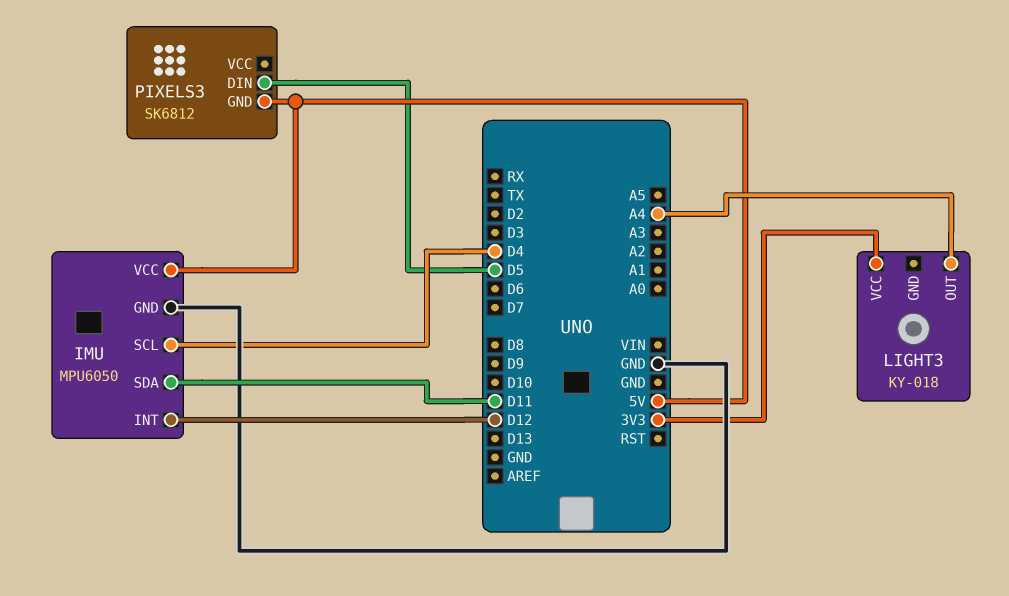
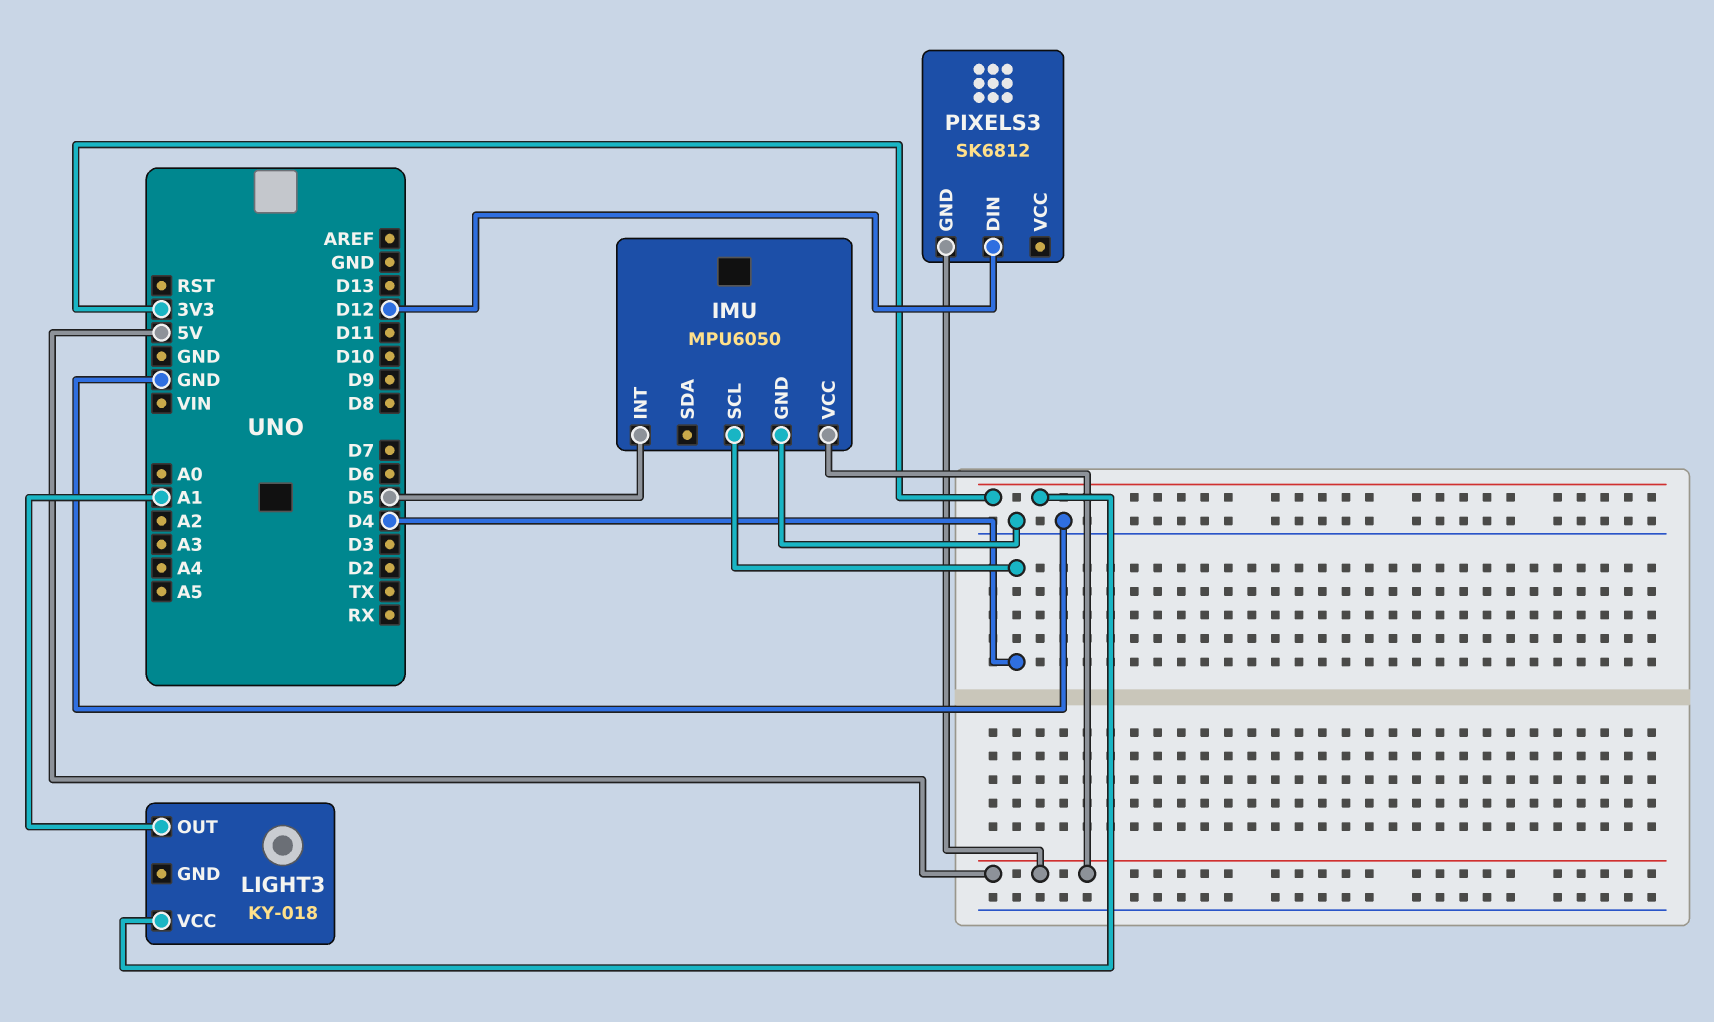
IMU pin INT: D12 -> D5
IMU pin SDA: D11 -> none
LIGHT3 pin OUT: A4 -> A1
PIXELS3 pin DIN: D5 -> D12

